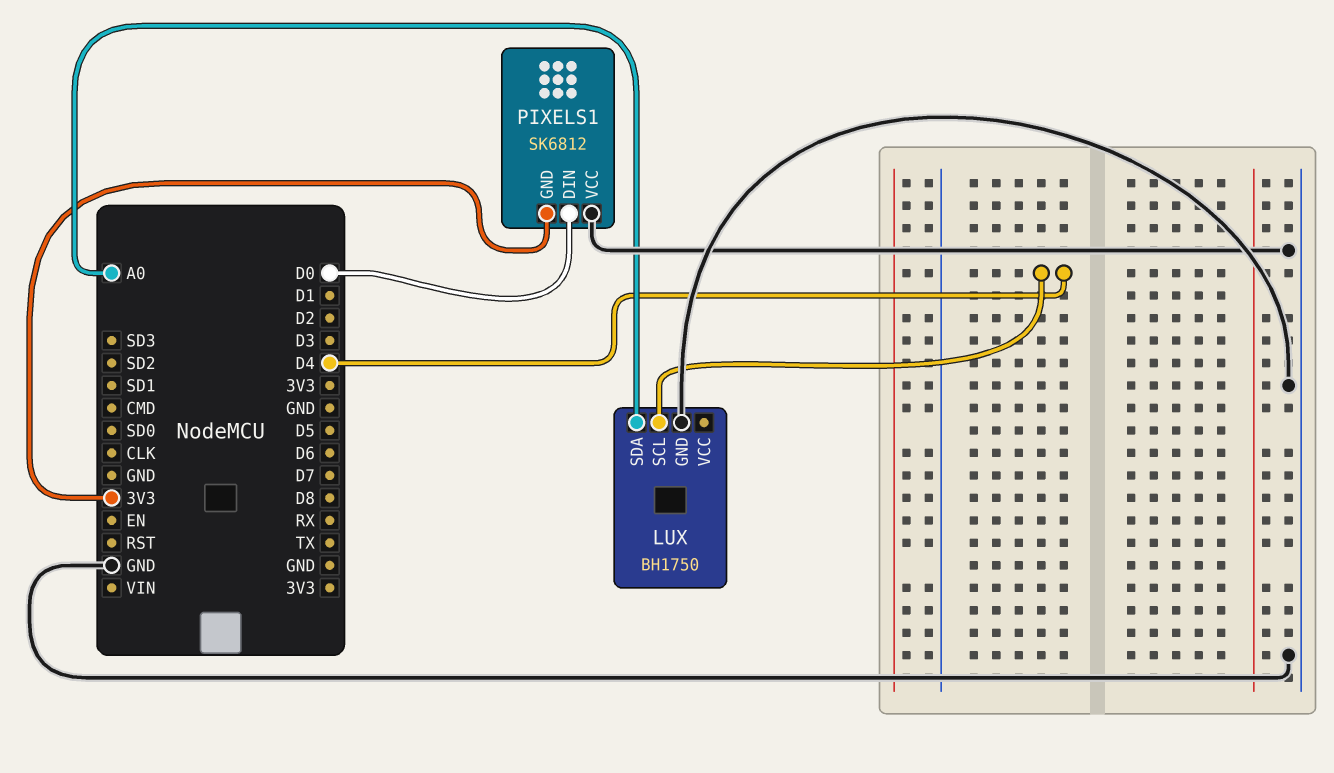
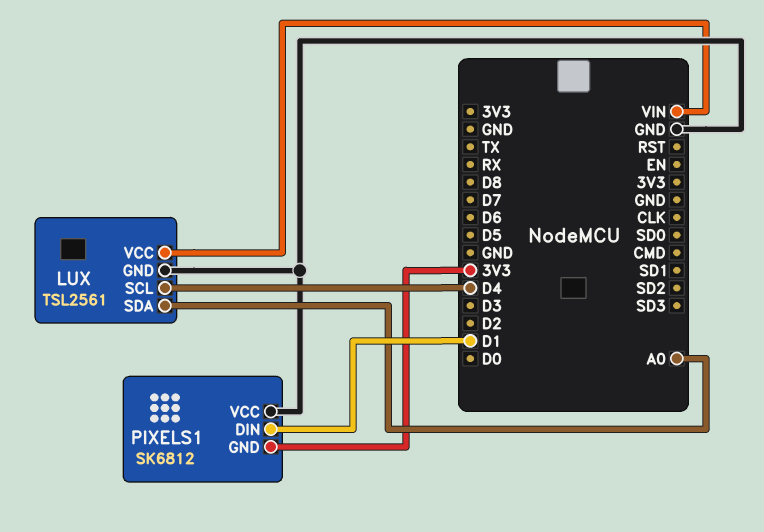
LUX: BH1750 -> TSL2561
LUX pin VCC: none -> VIN
PIXELS1 pin DIN: D0 -> D1

